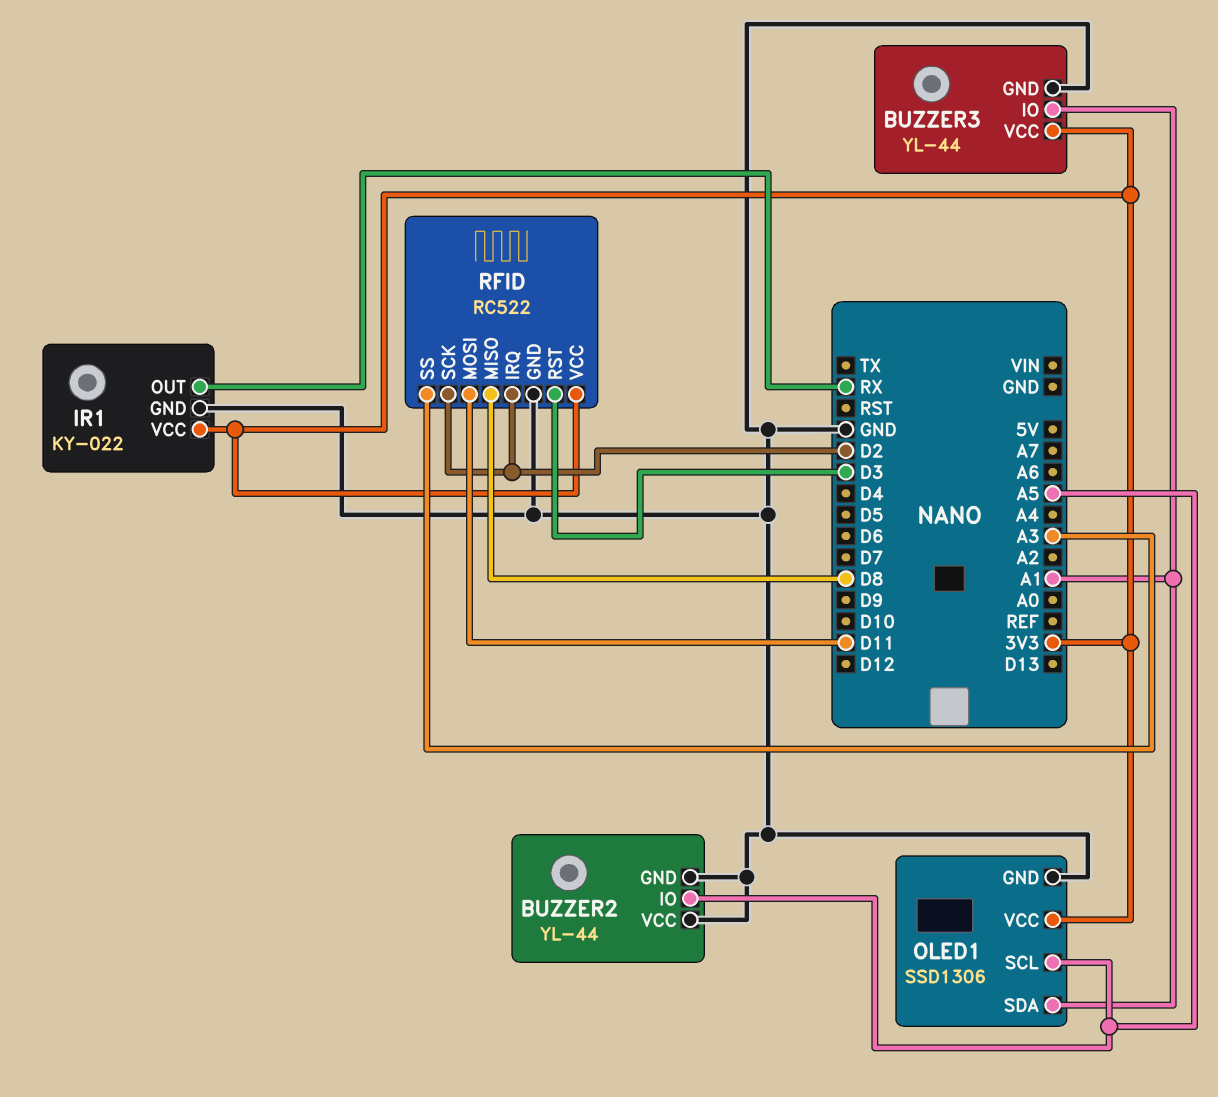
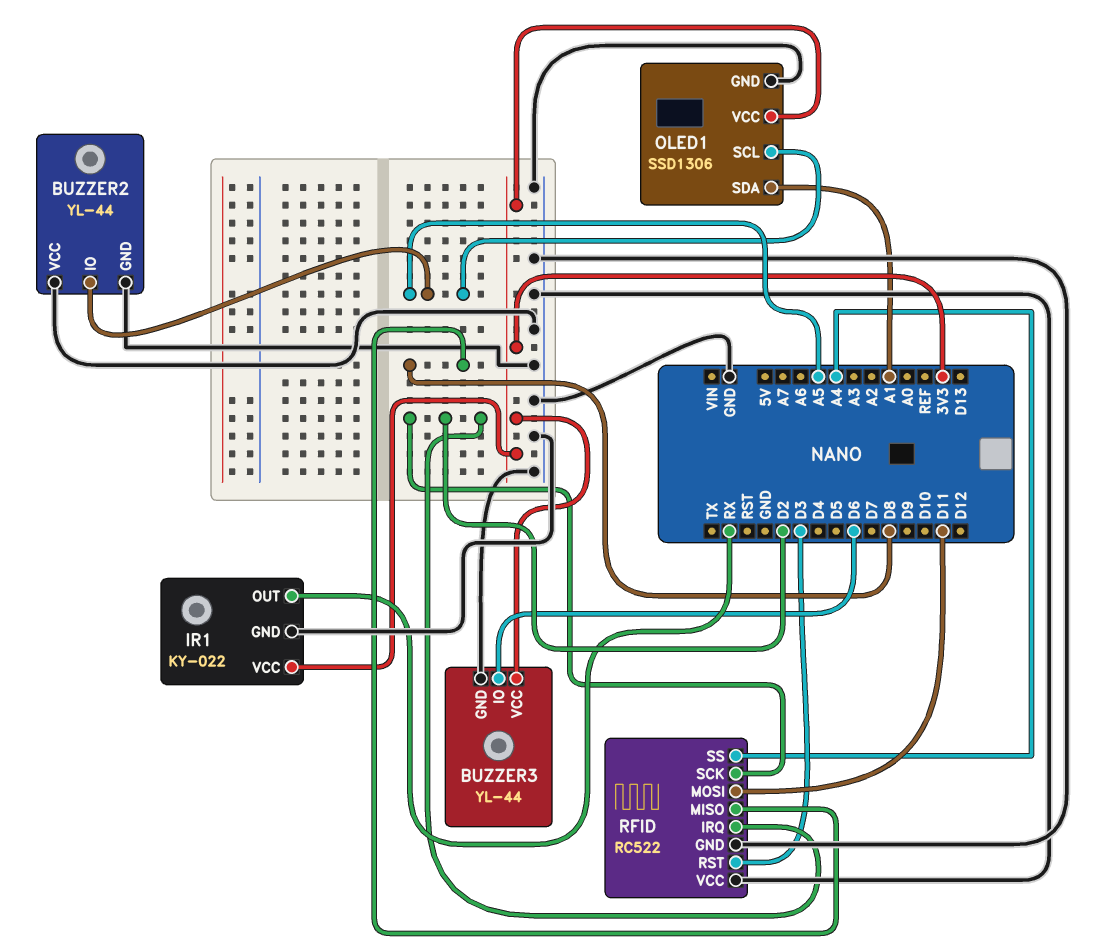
BUZZER3 pin IO: A1 -> D6
RFID pin SS: A3 -> A4
RFID pin VCC: 3V3 -> GND

